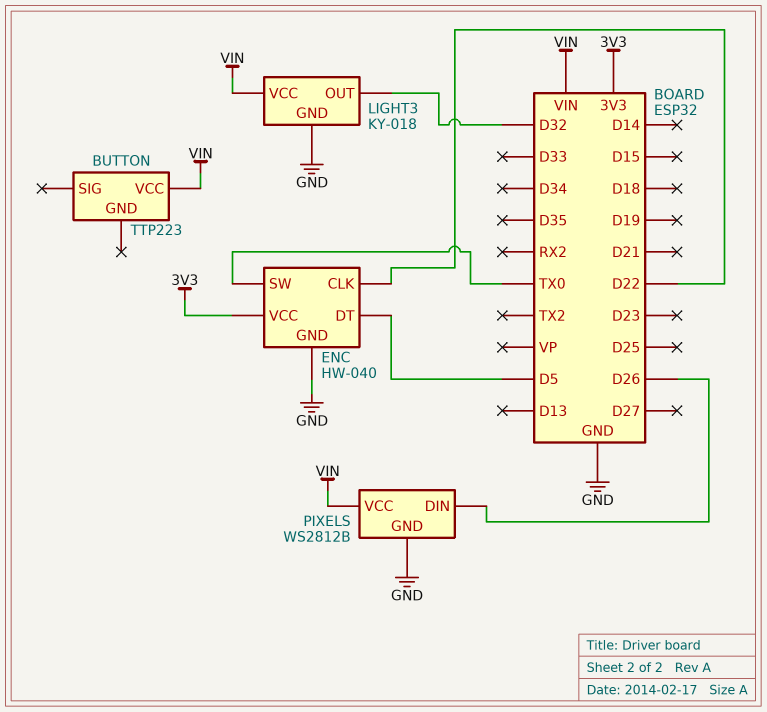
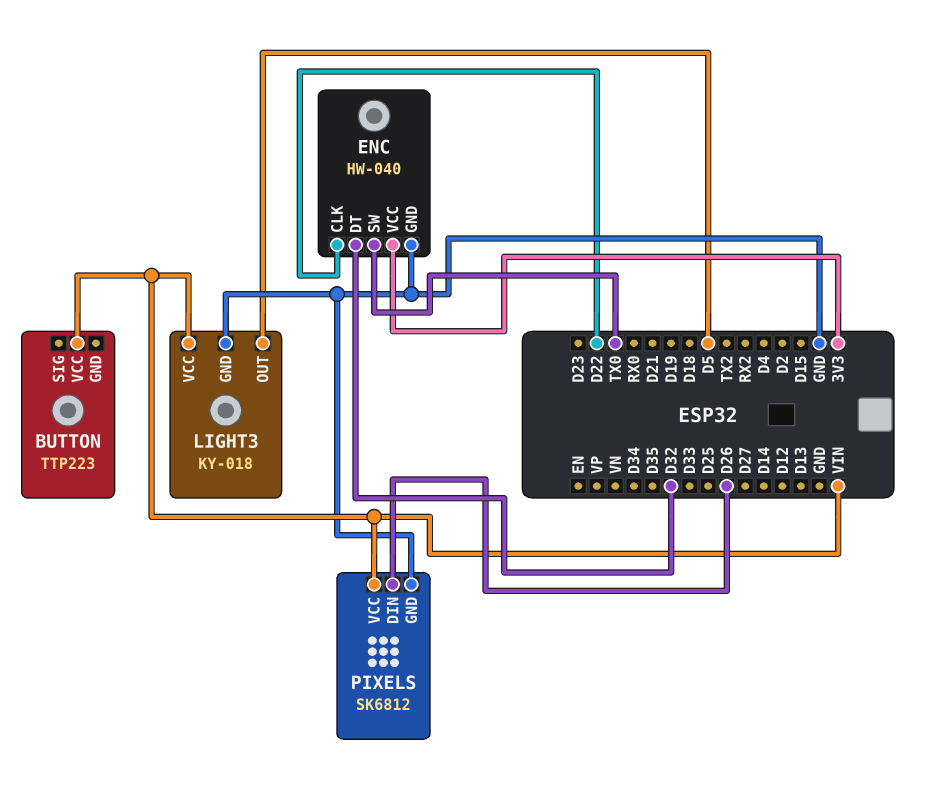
ENC pin DT: D5 -> D32
LIGHT3 pin OUT: D32 -> D5
PIXELS: WS2812B -> SK6812

